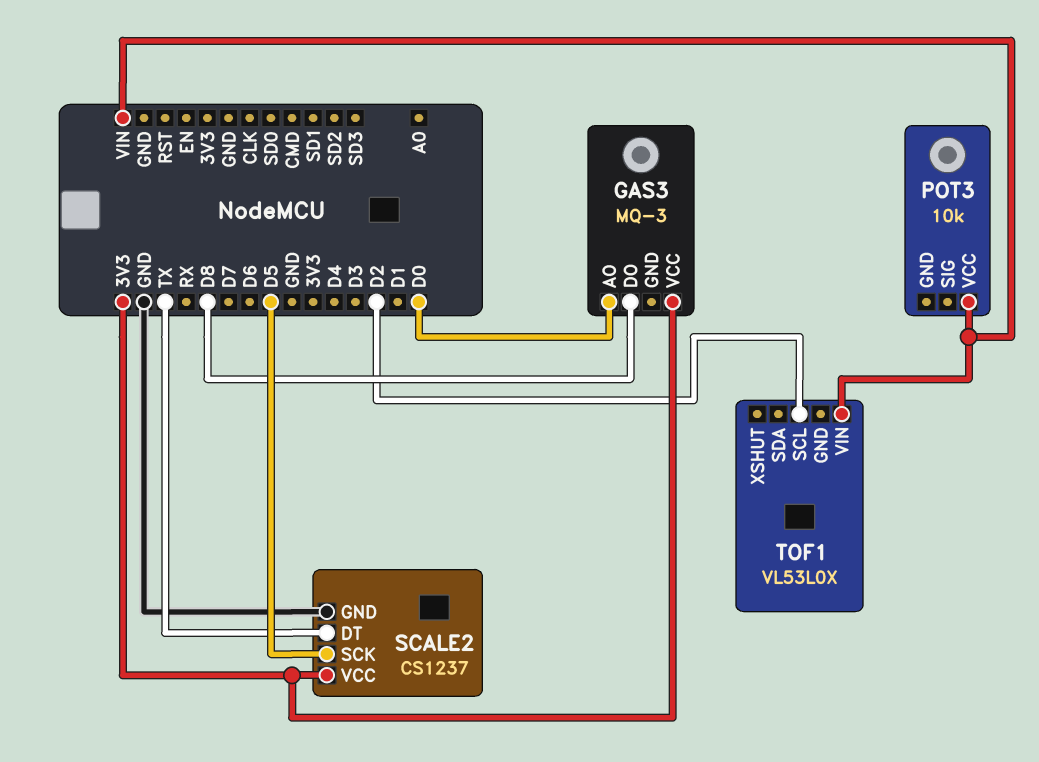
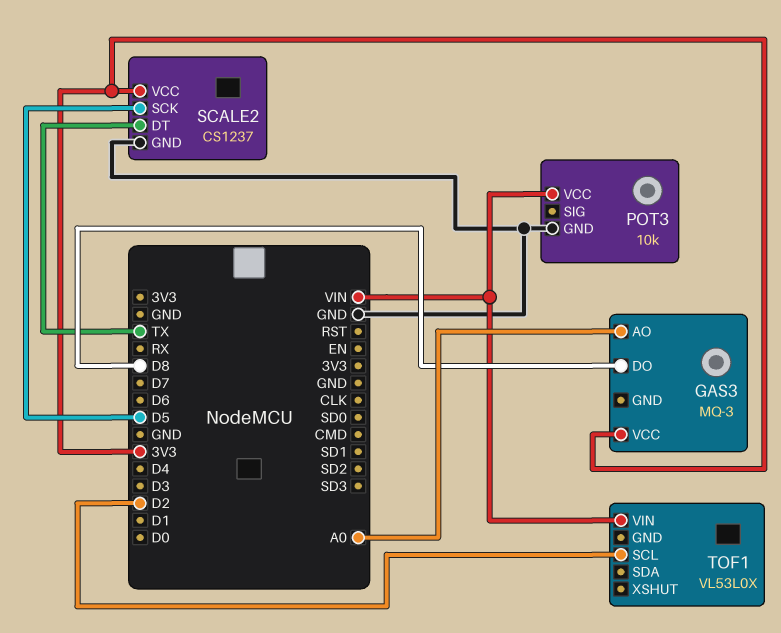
GAS3 pin AO: D0 -> A0
POT3 pin GND: none -> GND

